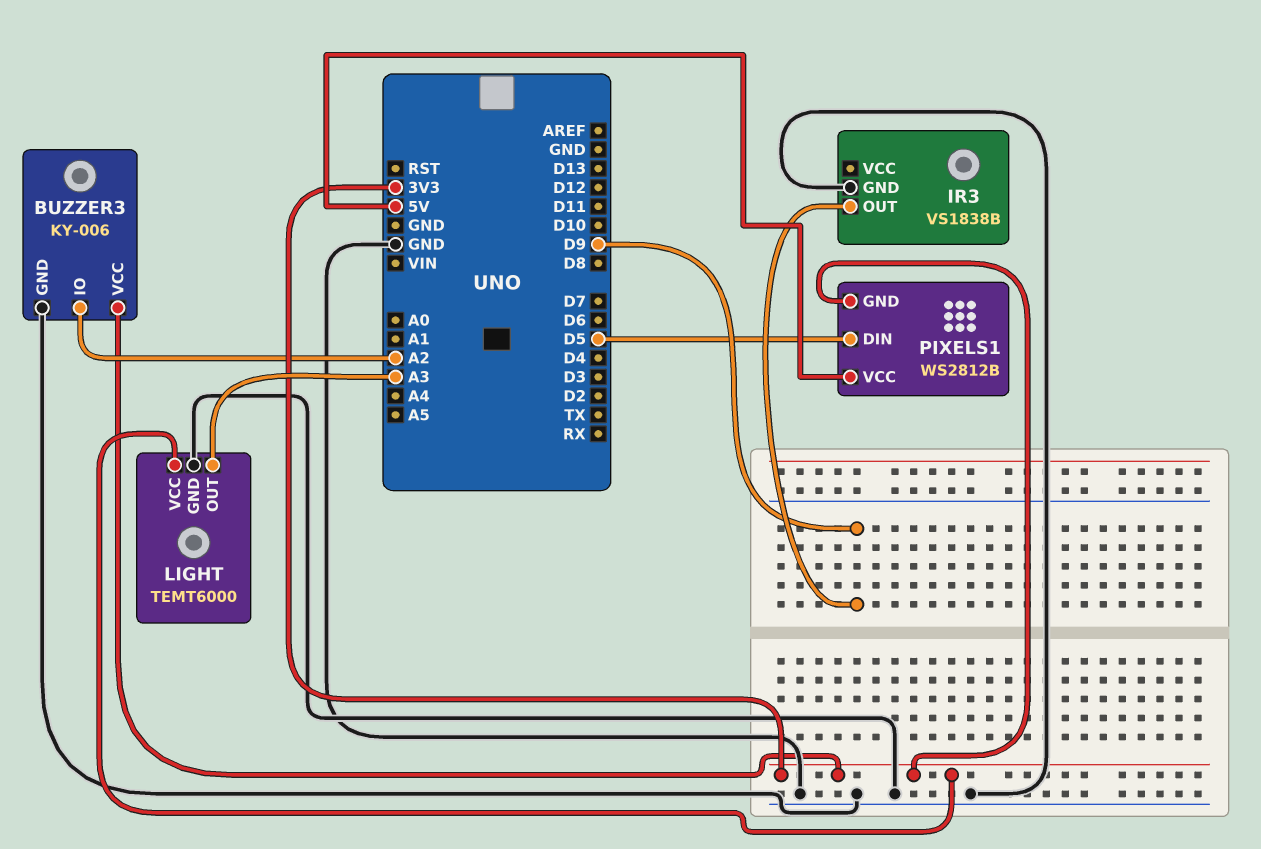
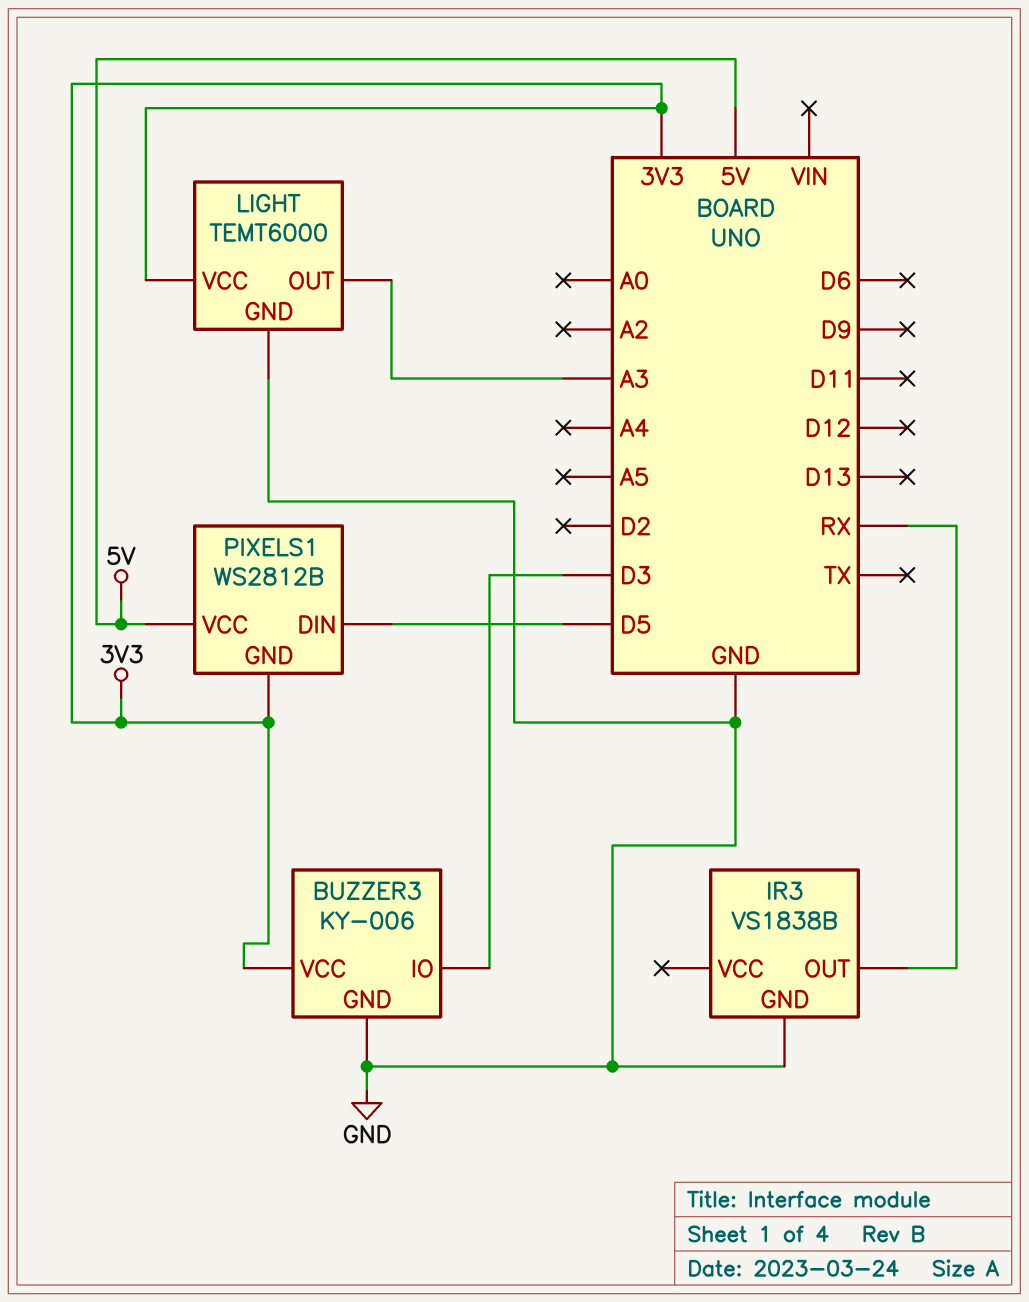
BUZZER3 pin IO: A2 -> D3
IR3 pin OUT: D9 -> RX

